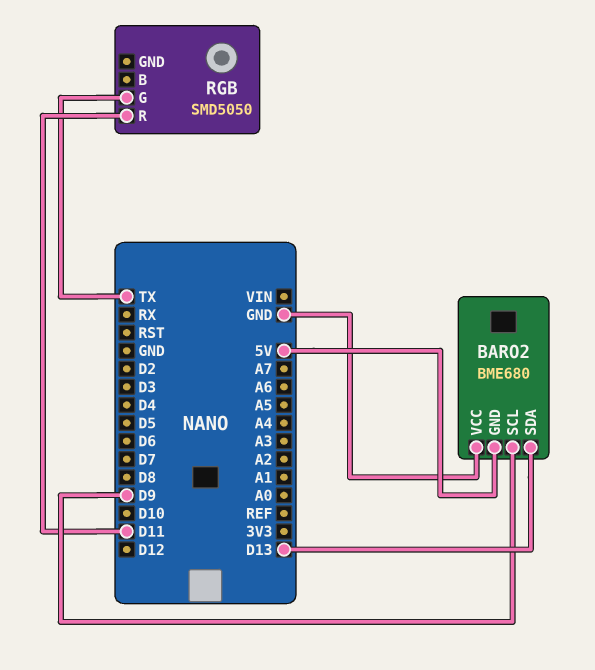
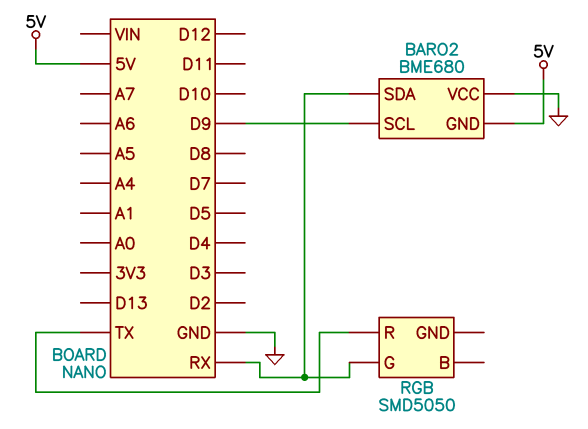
BARO2 pin SDA: D13 -> RX
RGB pin G: TX -> RX
RGB pin R: D11 -> TX

